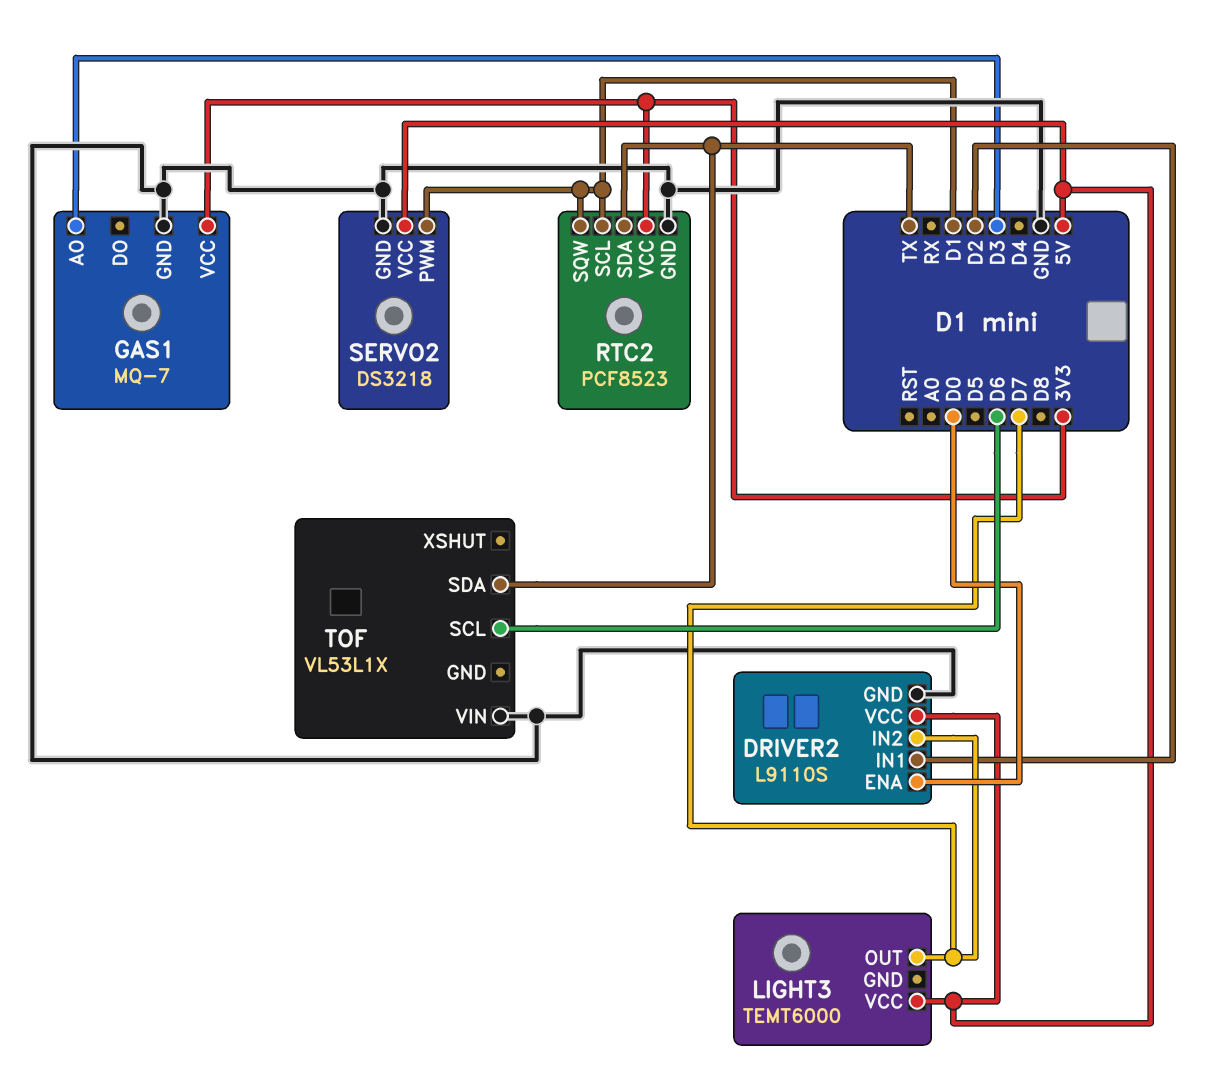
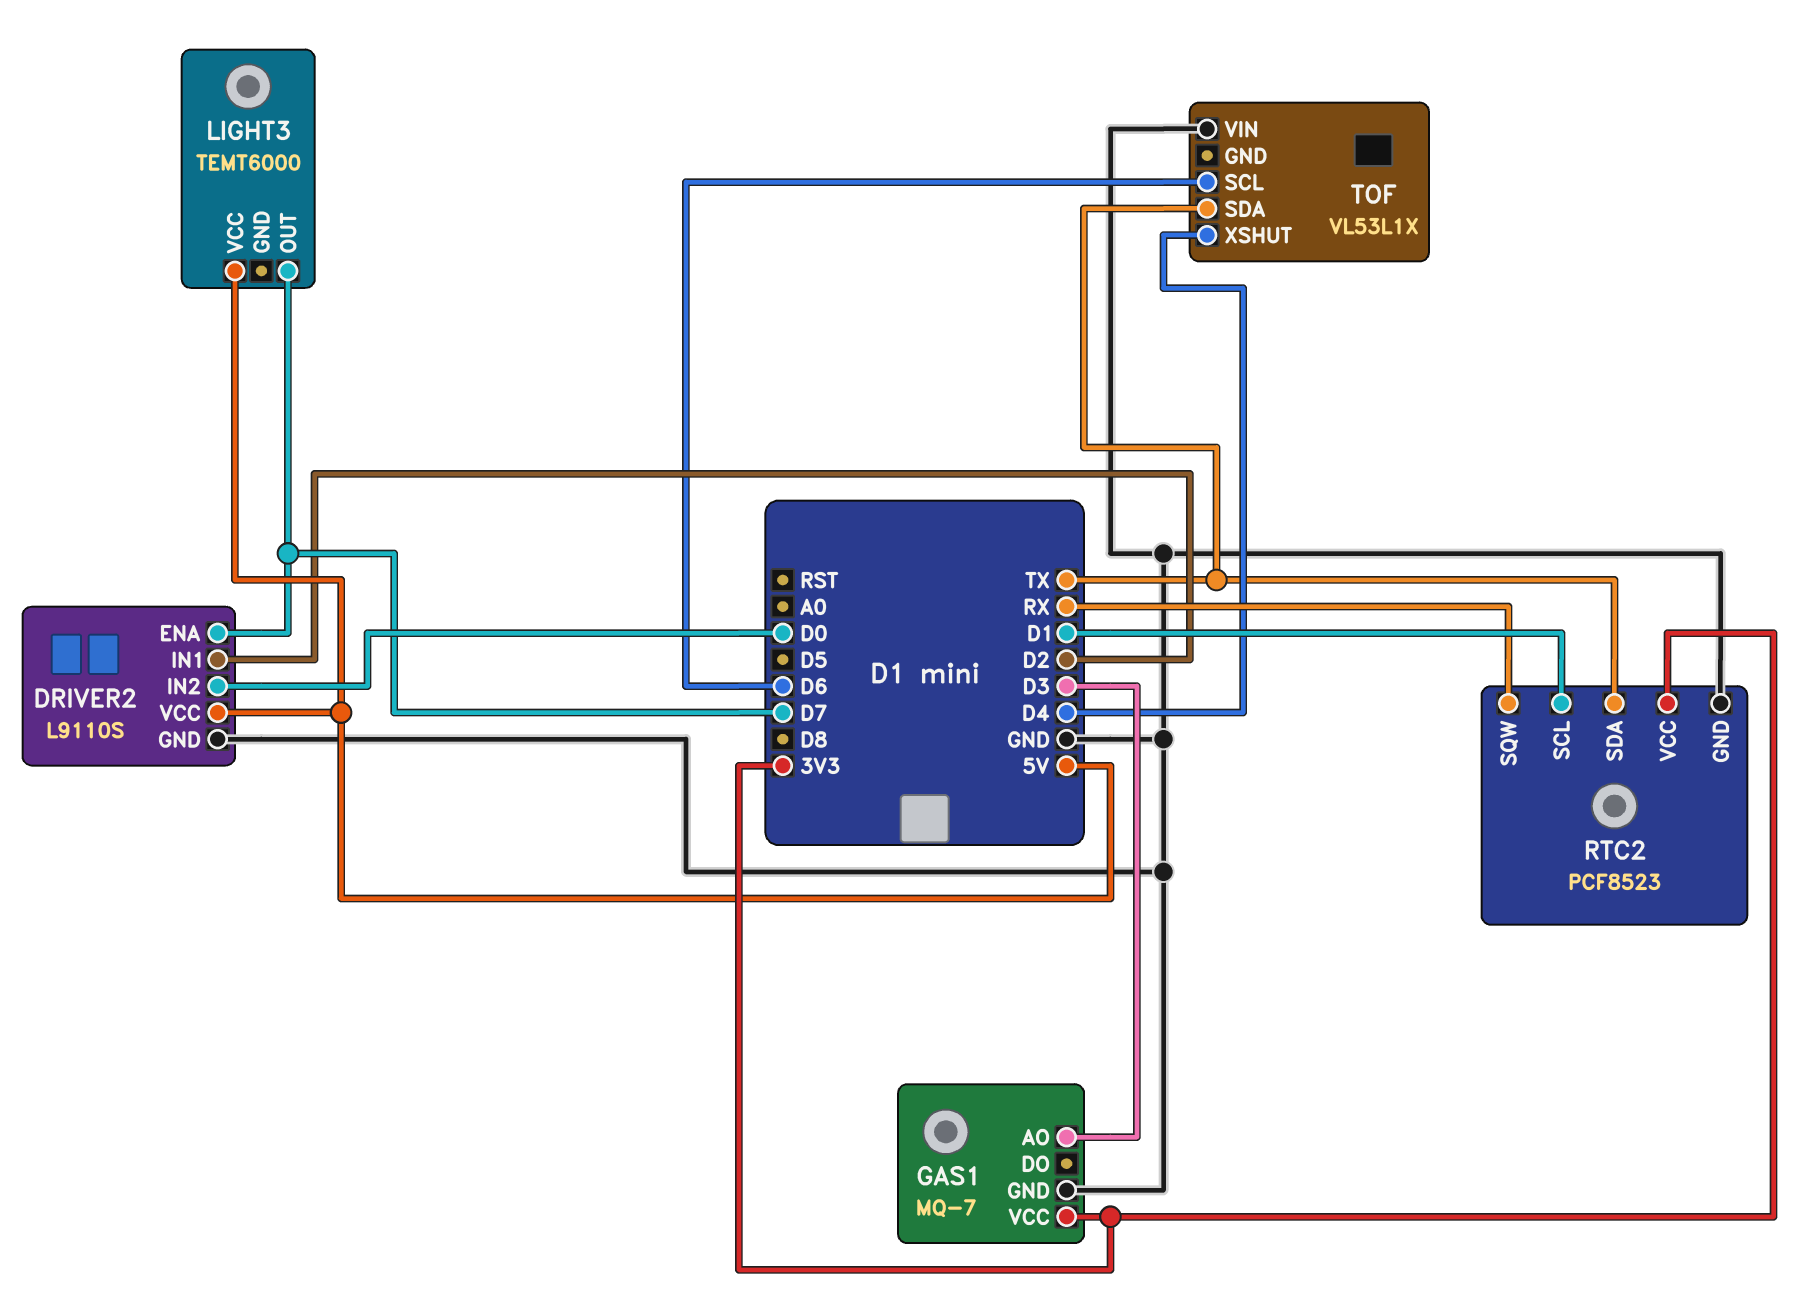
DRIVER2 pin ENA: D0 -> D7
DRIVER2 pin IN2: D7 -> D0
RTC2 pin SQW: D1 -> RX
SERVO2: DS3218 -> none
SERVO2 pin GND: GND -> none
SERVO2 pin PWM: D1 -> none
SERVO2 pin VCC: 5V -> none
TOF pin XSHUT: none -> D4

